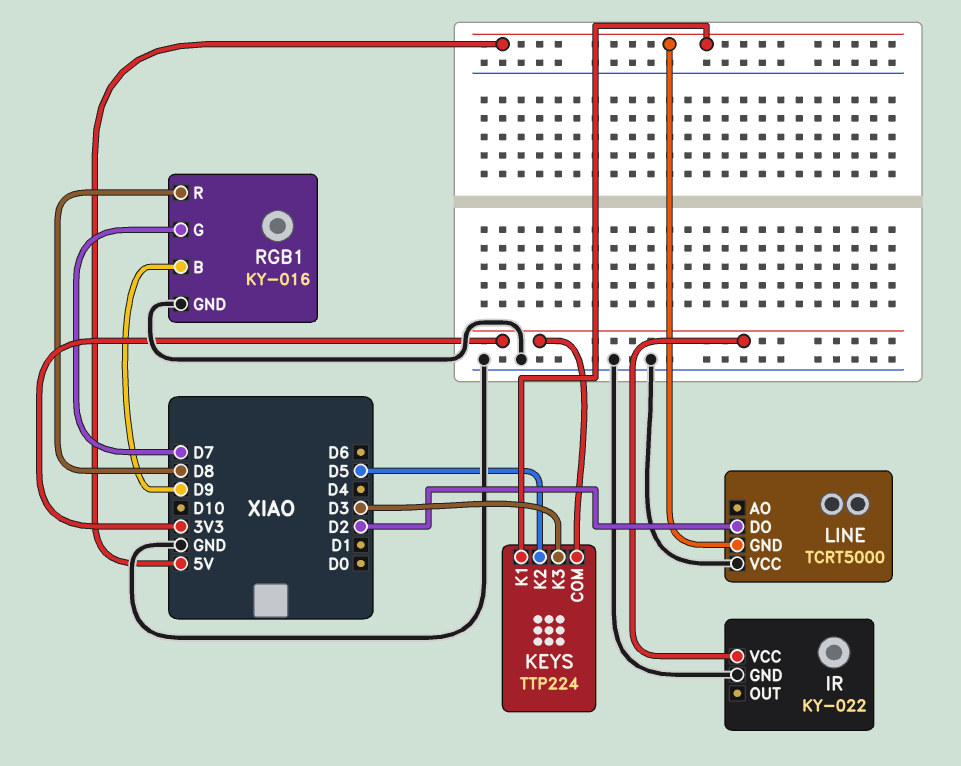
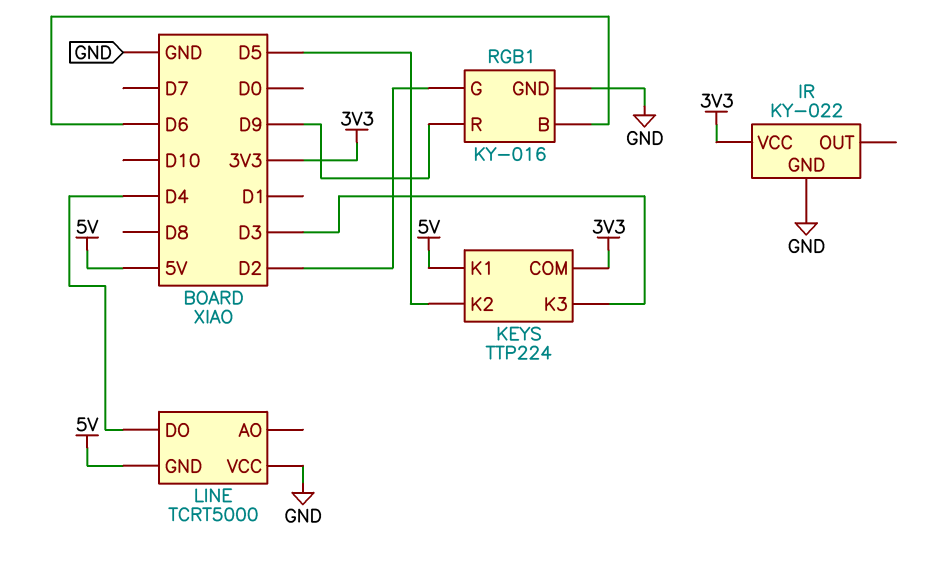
LINE pin DO: D2 -> D4
RGB1 pin B: D9 -> D6
RGB1 pin G: D7 -> D2
RGB1 pin R: D8 -> D9

